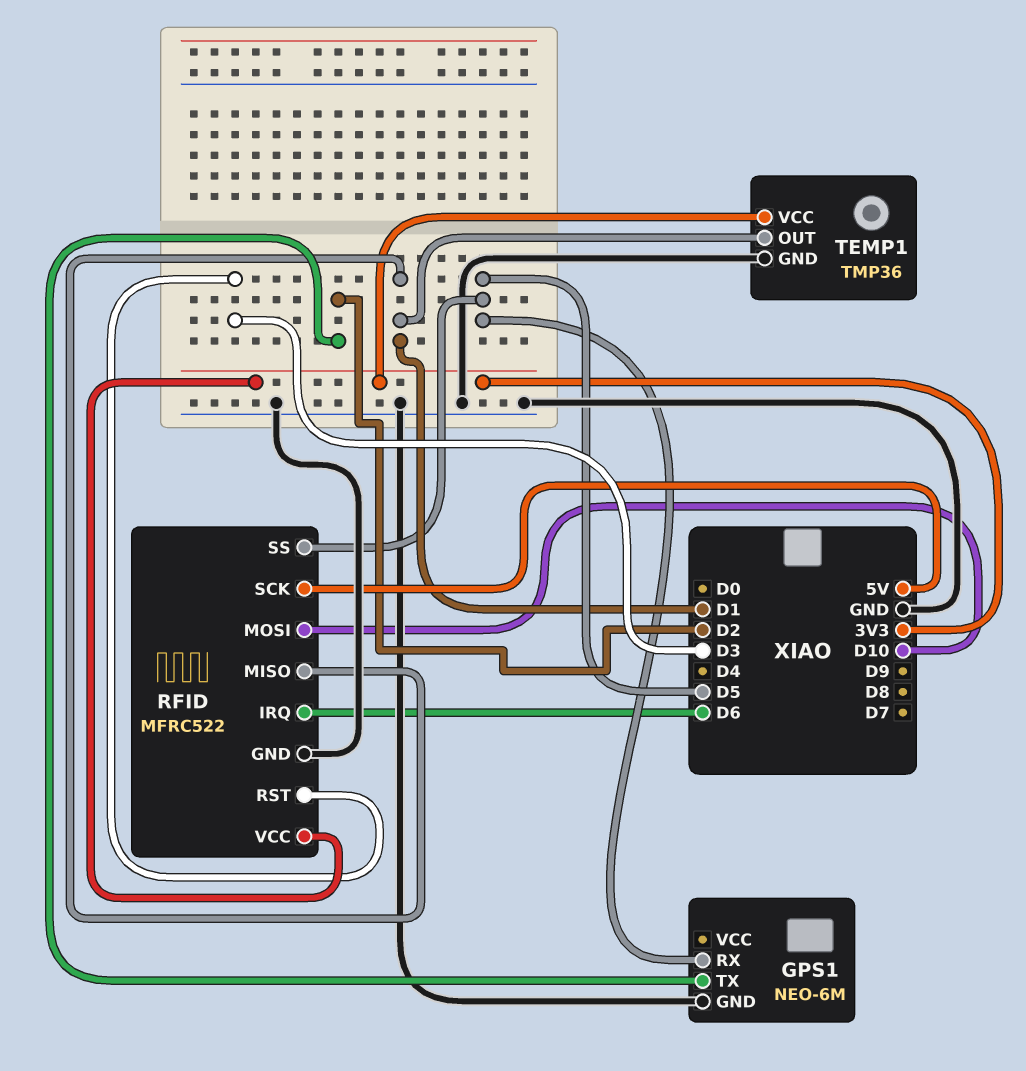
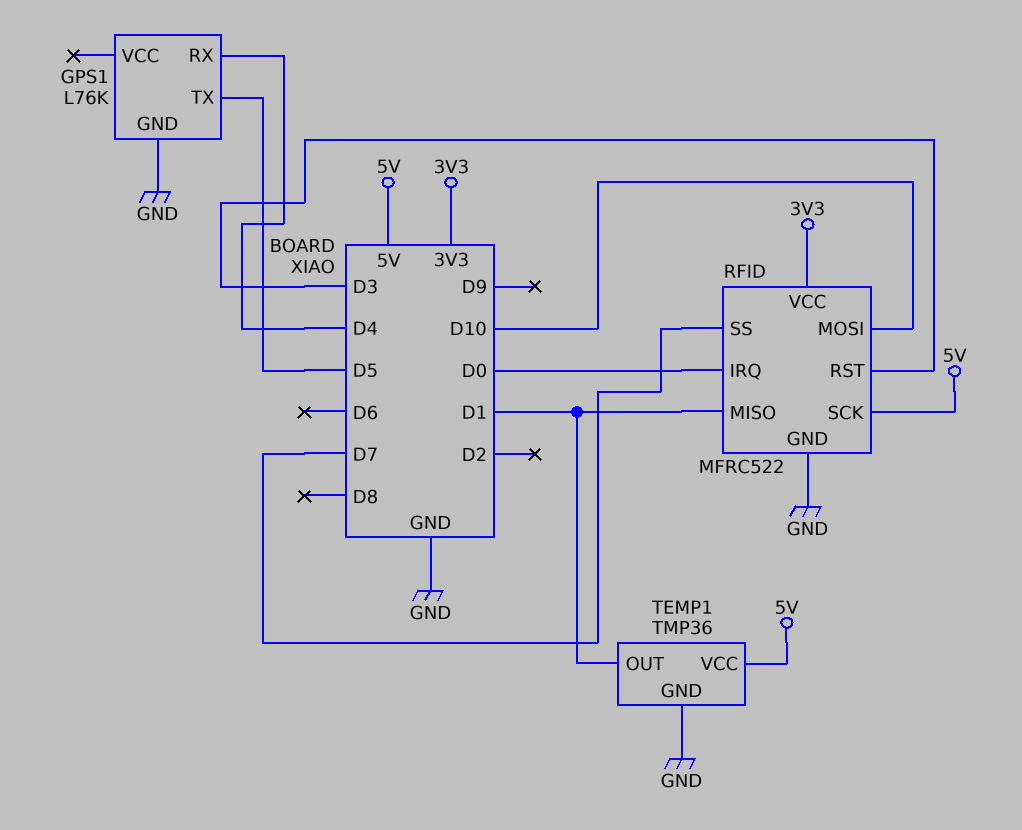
GPS1: NEO-6M -> L76K
GPS1 pin RX: D5 -> D4
GPS1 pin TX: D2 -> D5
RFID pin IRQ: D6 -> D0
RFID pin SS: D5 -> D7
TEMP1 pin VCC: 3V3 -> 5V

